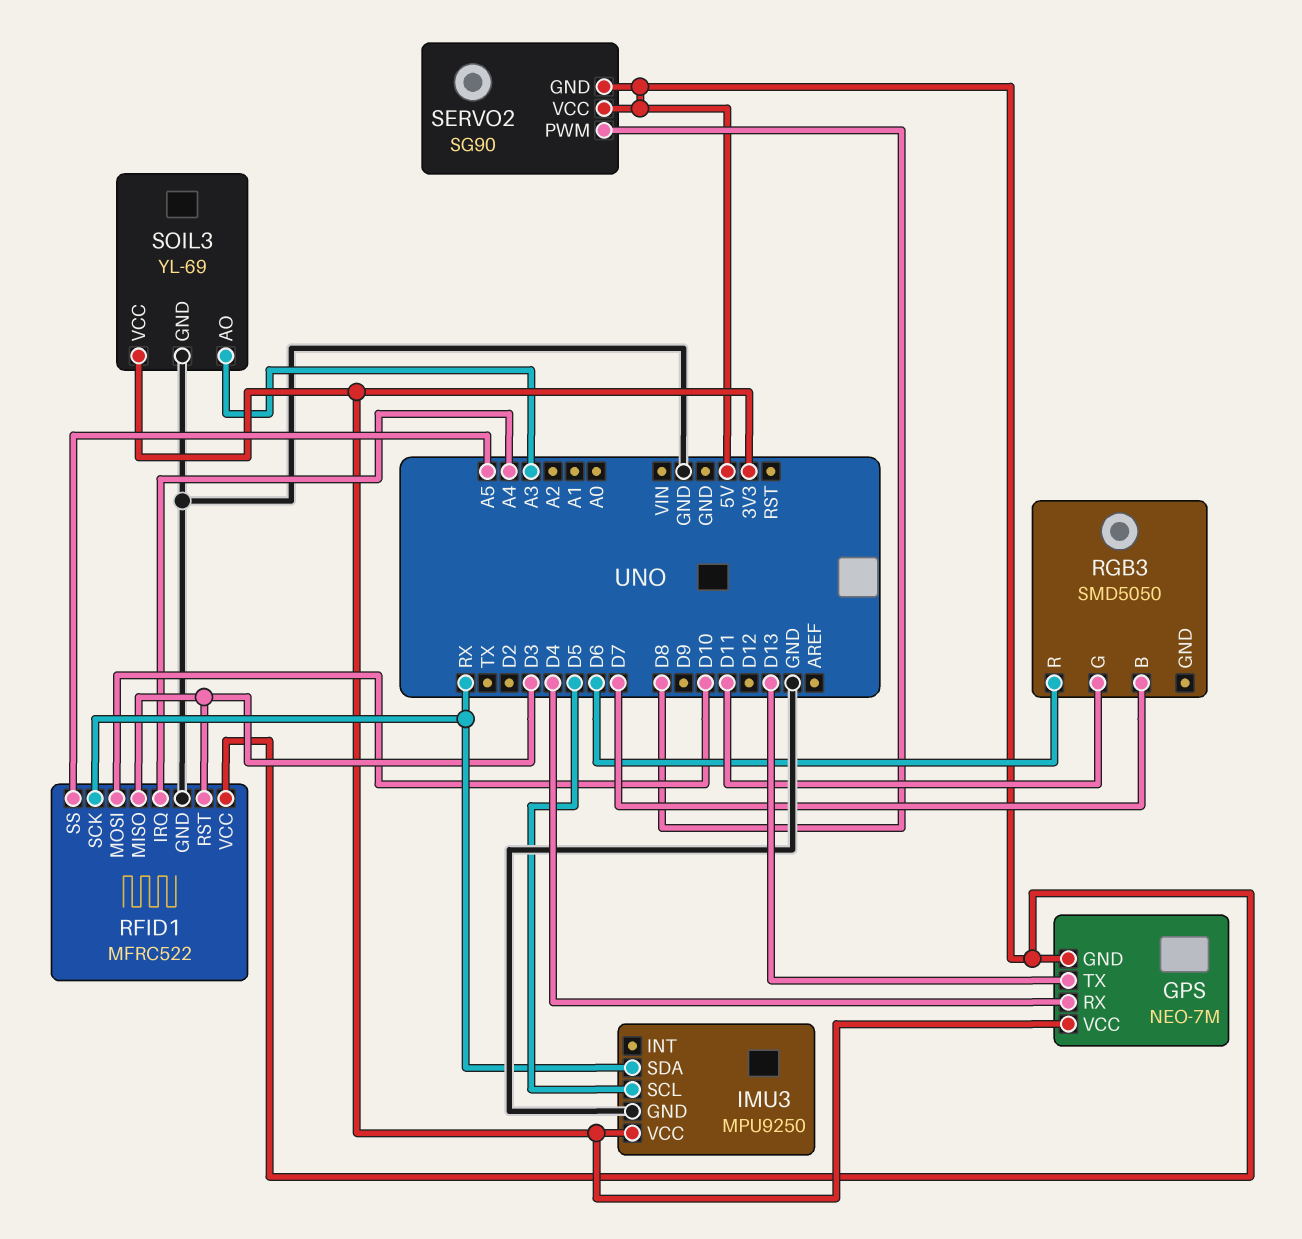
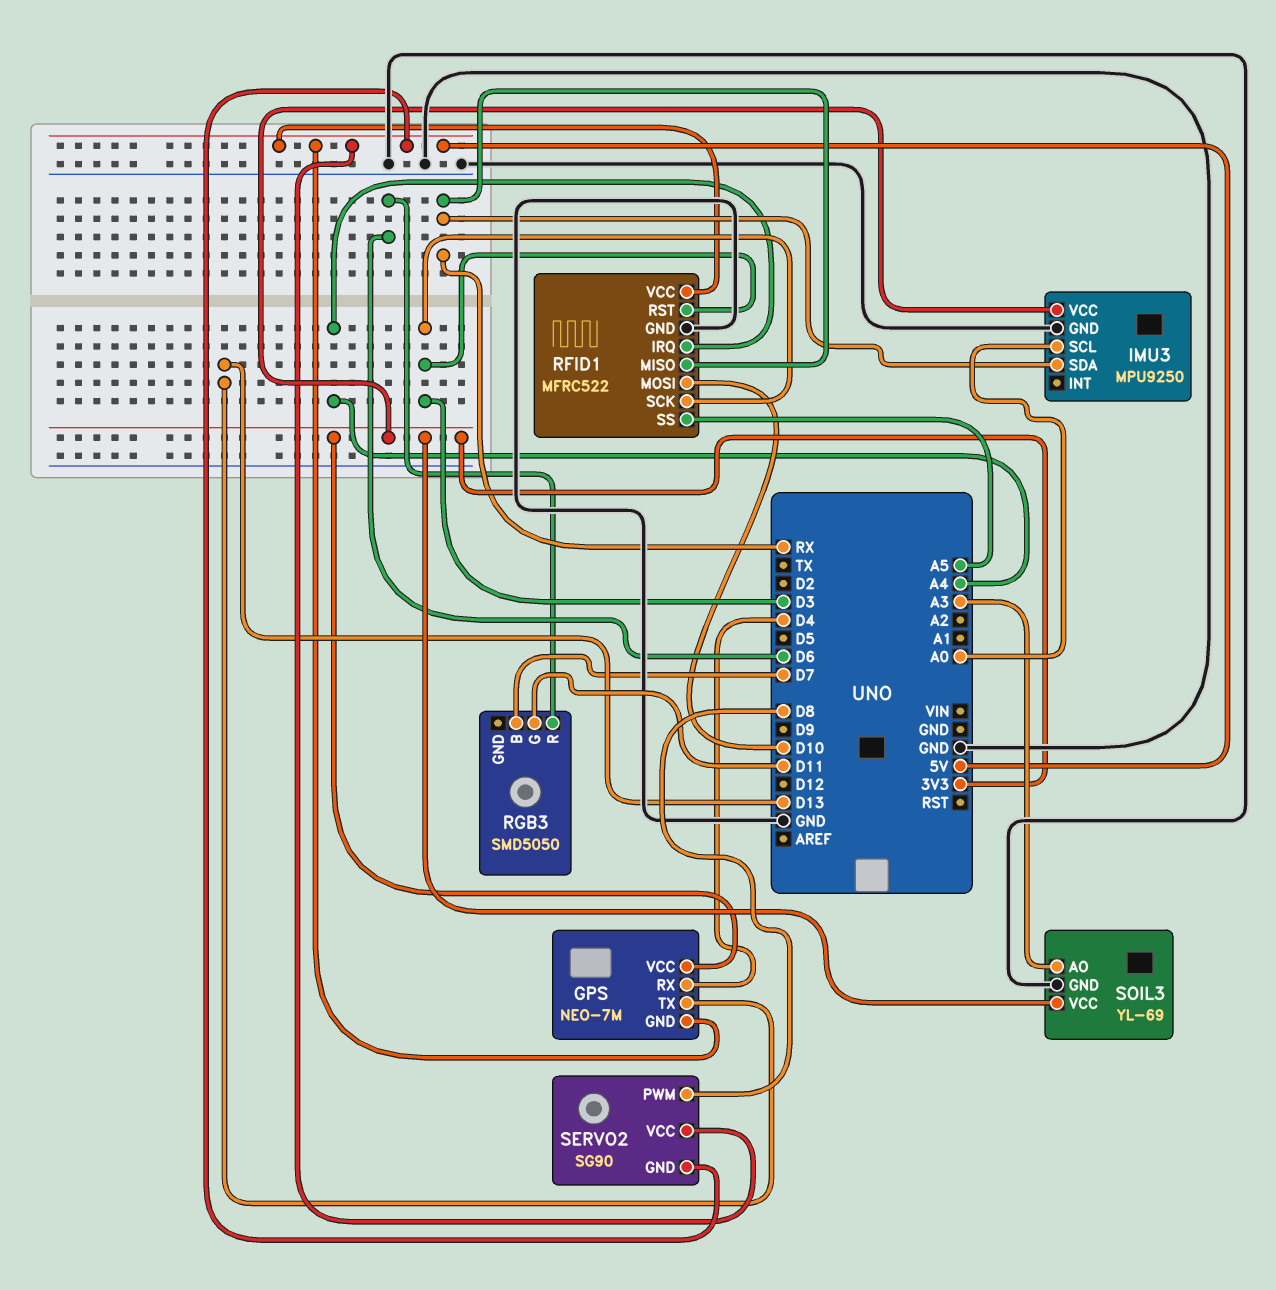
IMU3 pin SCL: D5 -> A0
RFID1 pin MISO: D3 -> RX
RFID1 pin SCK: RX -> D3

